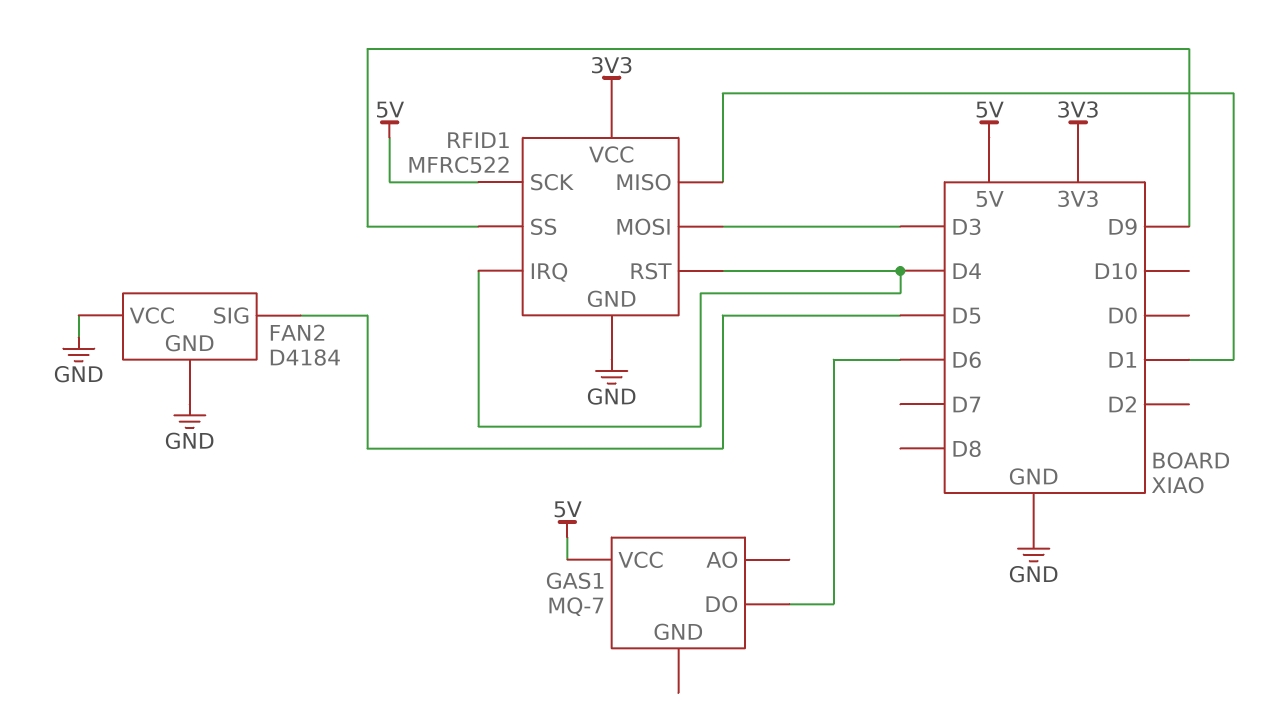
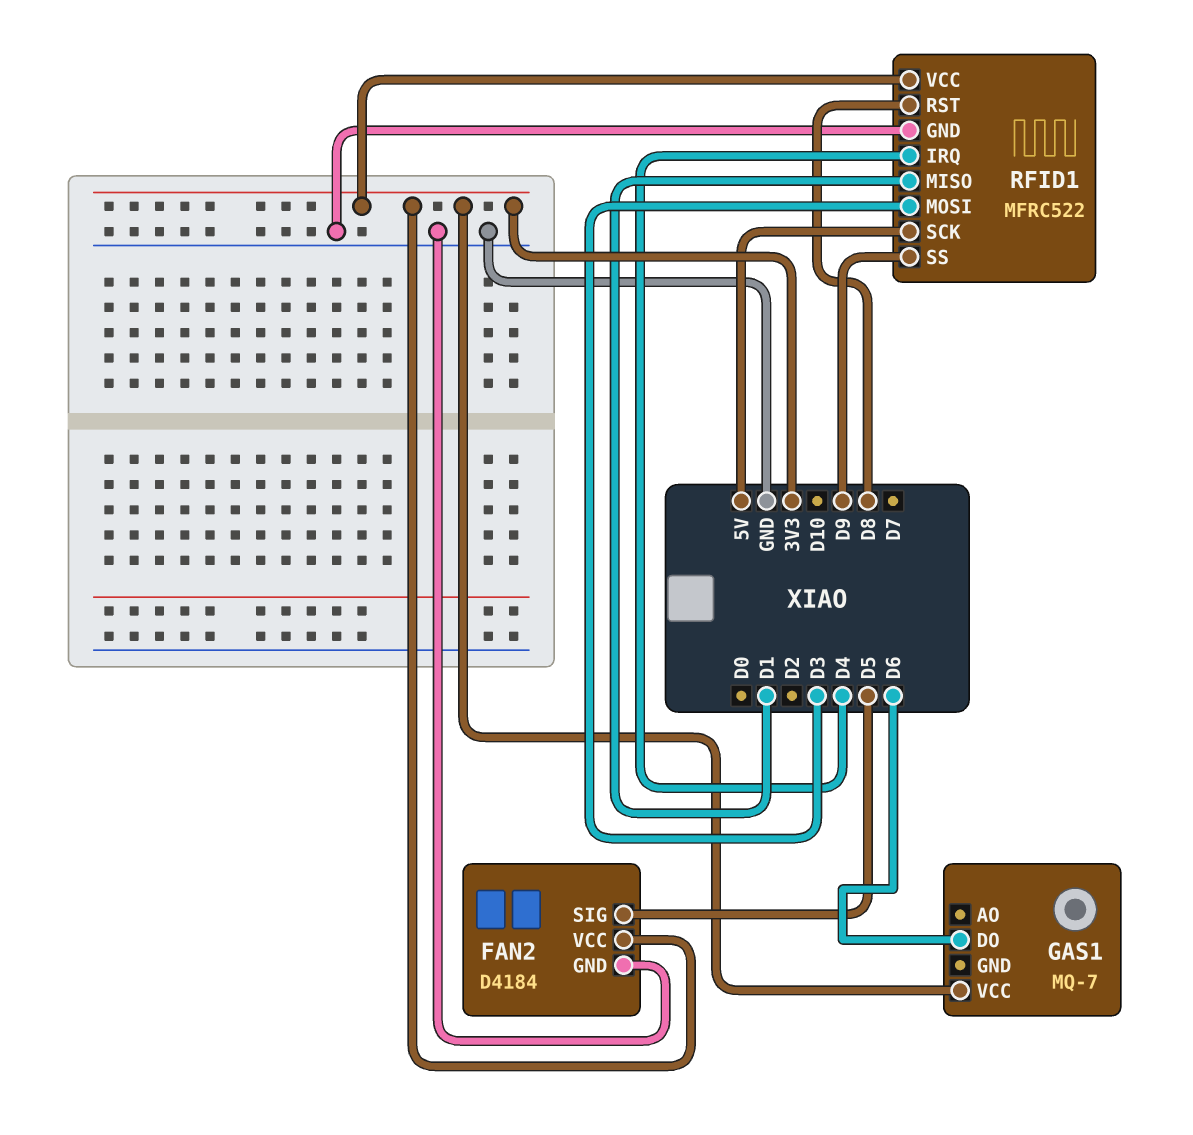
FAN2 pin VCC: GND -> 3V3
GAS1 pin VCC: 5V -> 3V3
RFID1 pin RST: D4 -> D8

